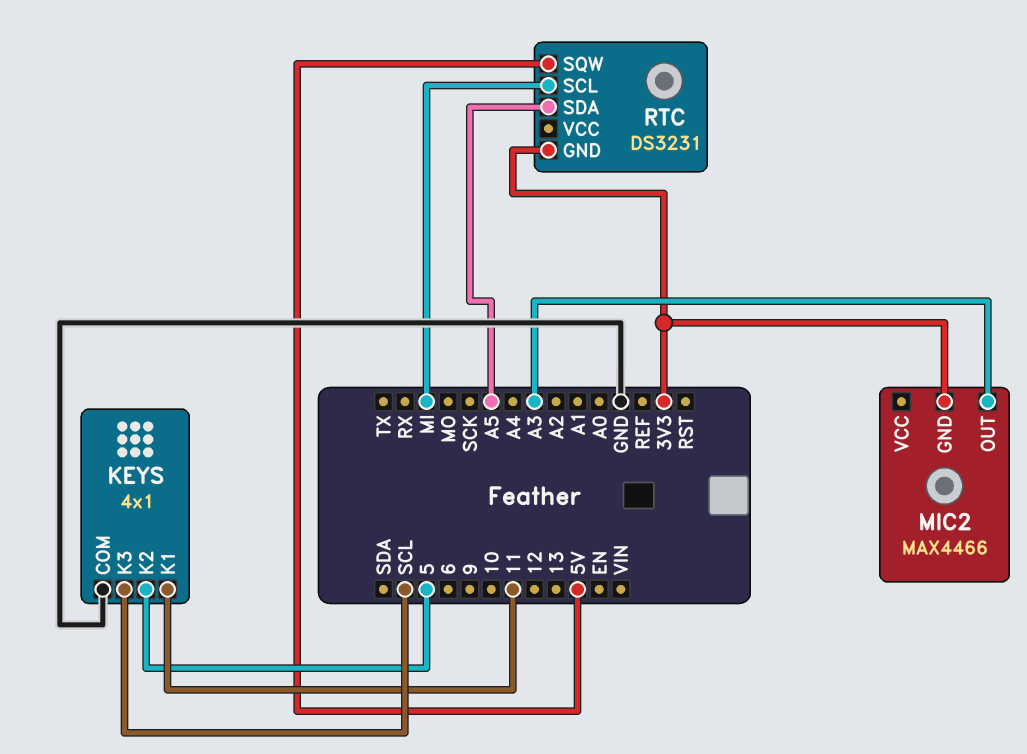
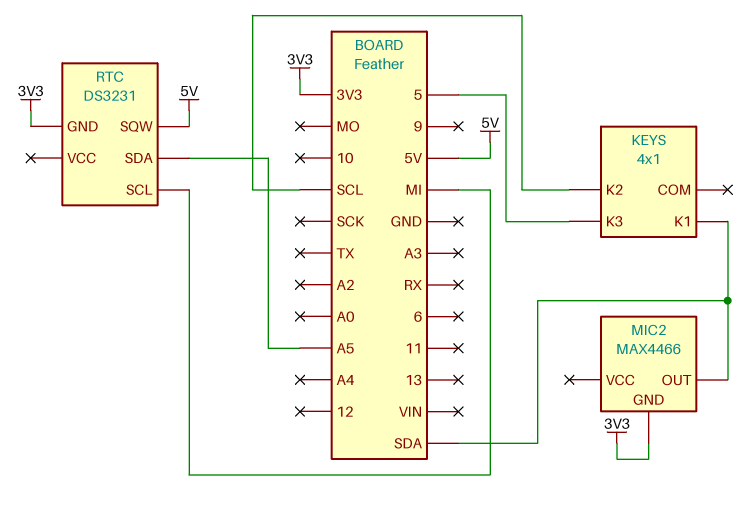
KEYS pin COM: GND -> none
KEYS pin K1: 11 -> SDA
KEYS pin K2: 5 -> SCL
KEYS pin K3: SCL -> 5
MIC2 pin OUT: A3 -> SDA

